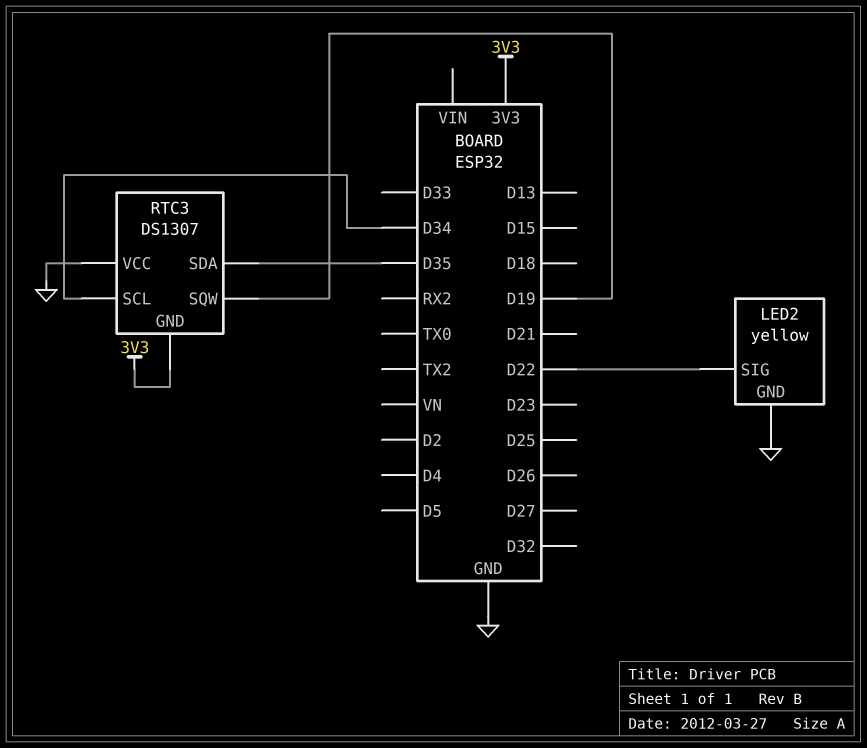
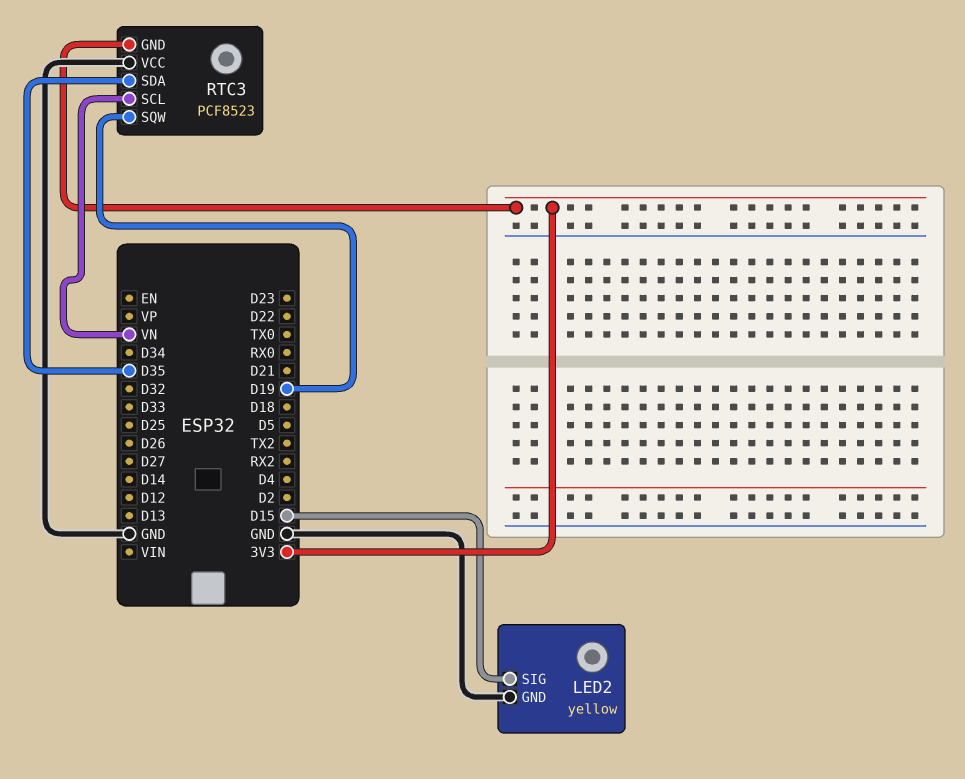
LED2 pin SIG: D22 -> D15
RTC3: DS1307 -> PCF8523
RTC3 pin SCL: D34 -> VN

